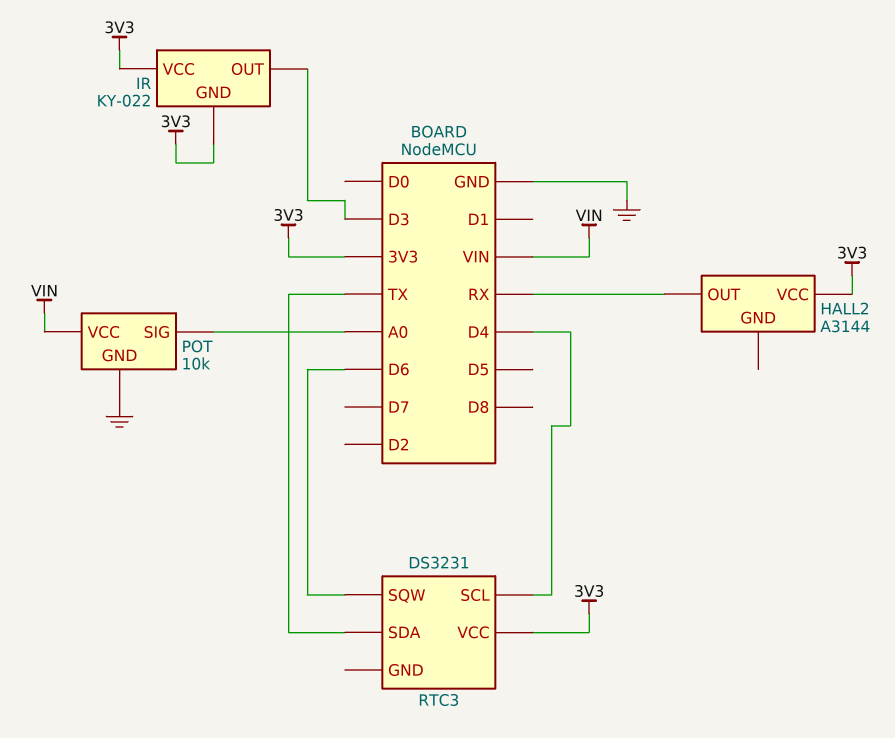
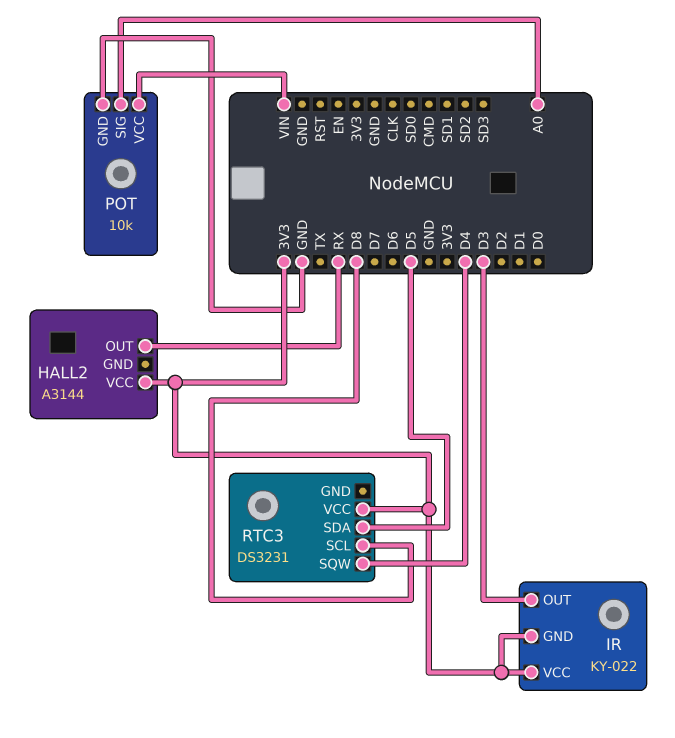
RTC3 pin SCL: D4 -> D8
RTC3 pin SDA: TX -> D5
RTC3 pin SQW: D6 -> D4

